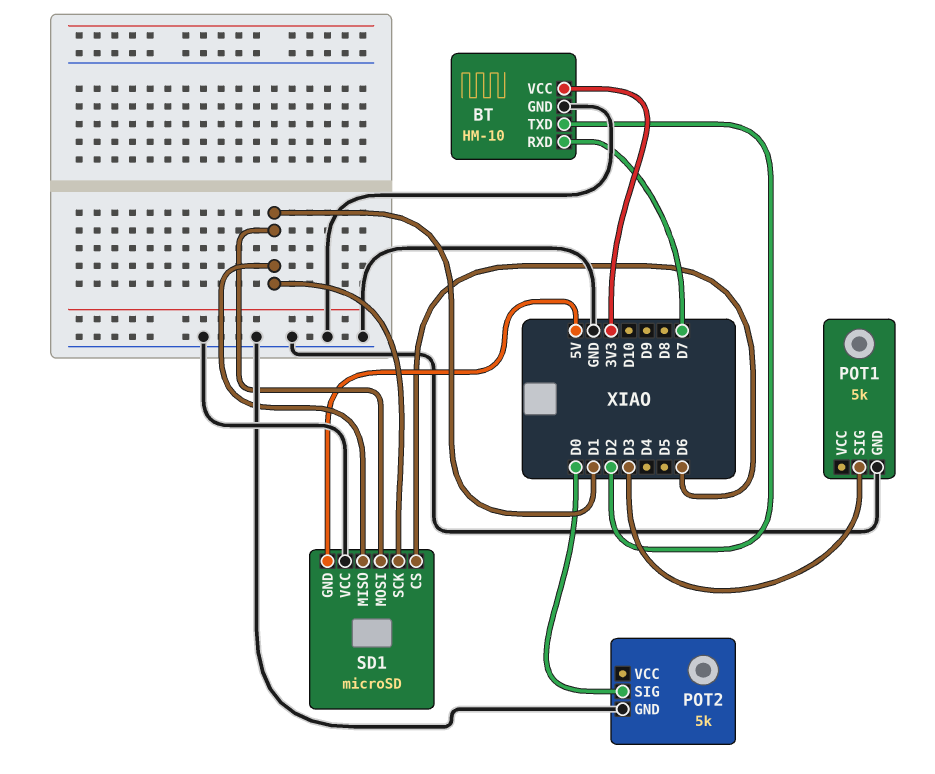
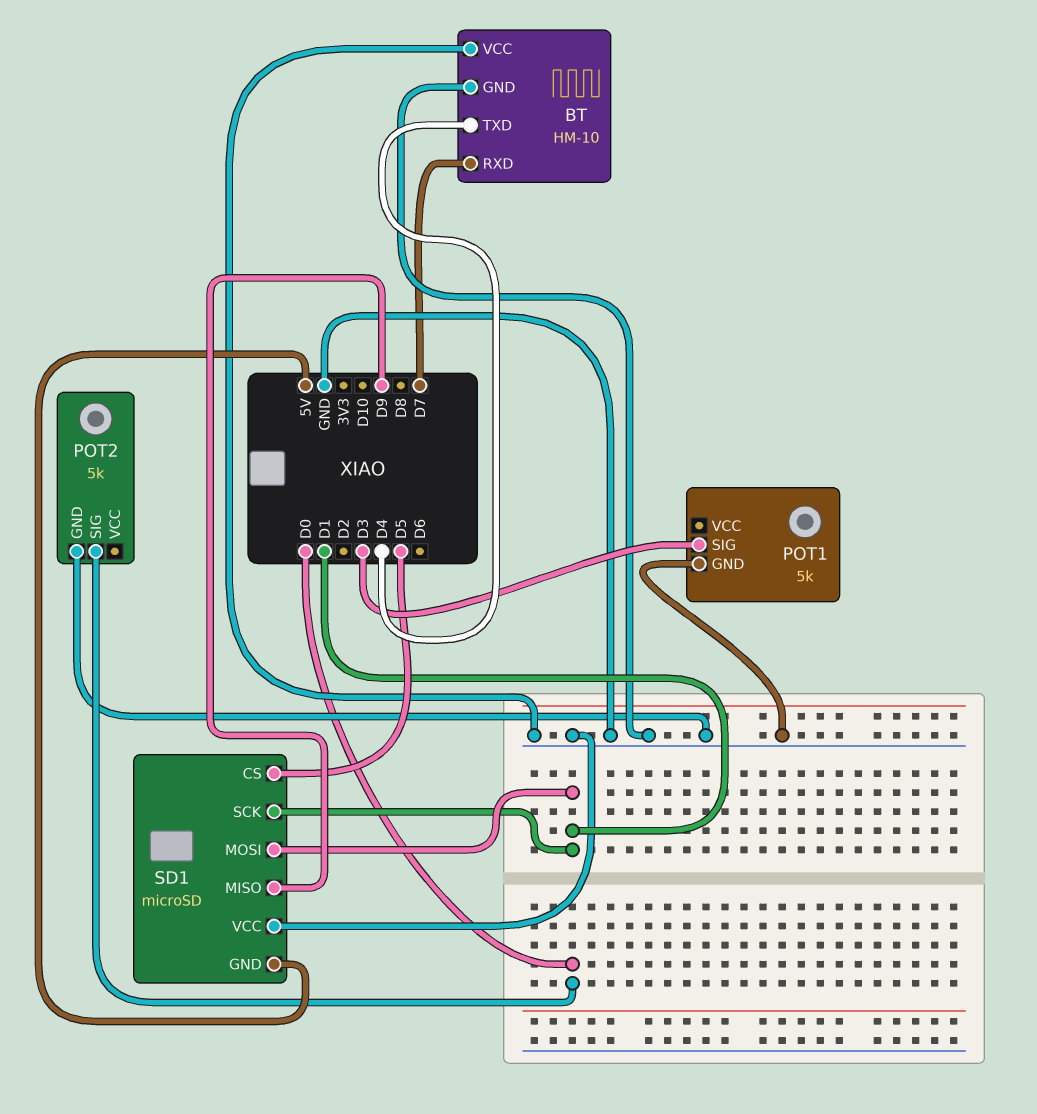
BT pin TXD: D2 -> D4
BT pin VCC: 3V3 -> GND
SD1 pin CS: D6 -> D5
SD1 pin MISO: D1 -> D9

